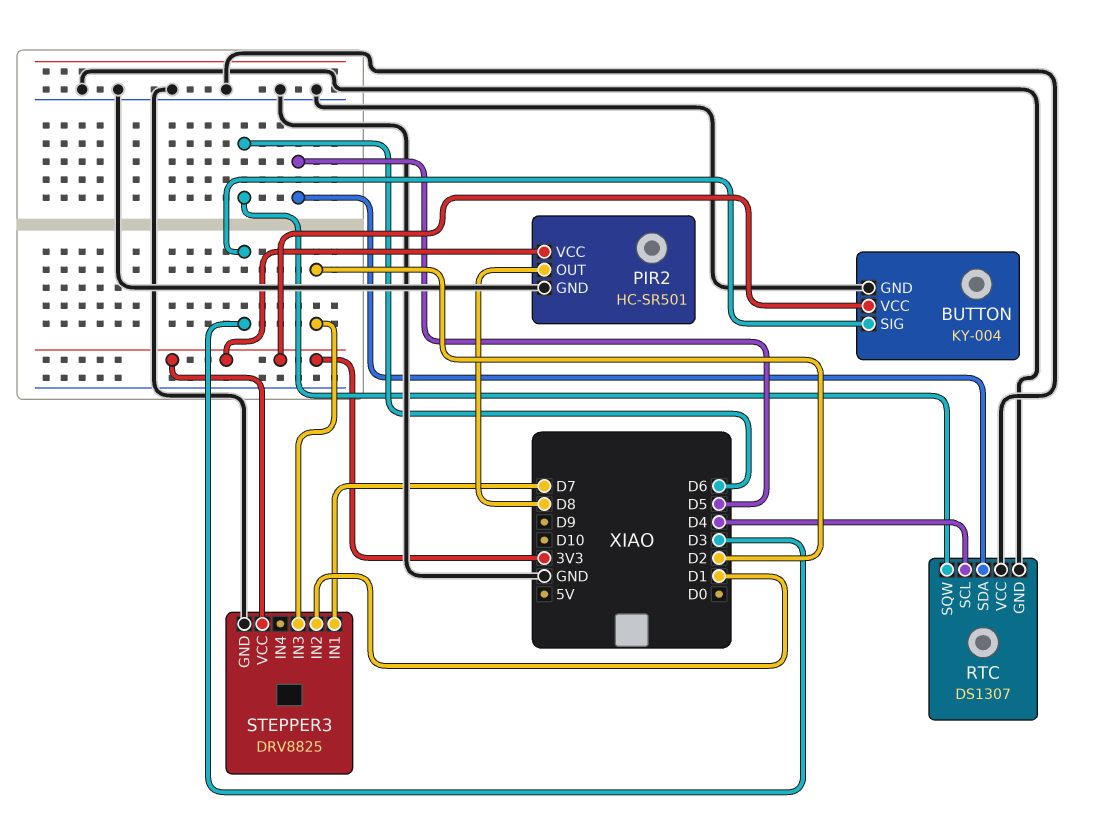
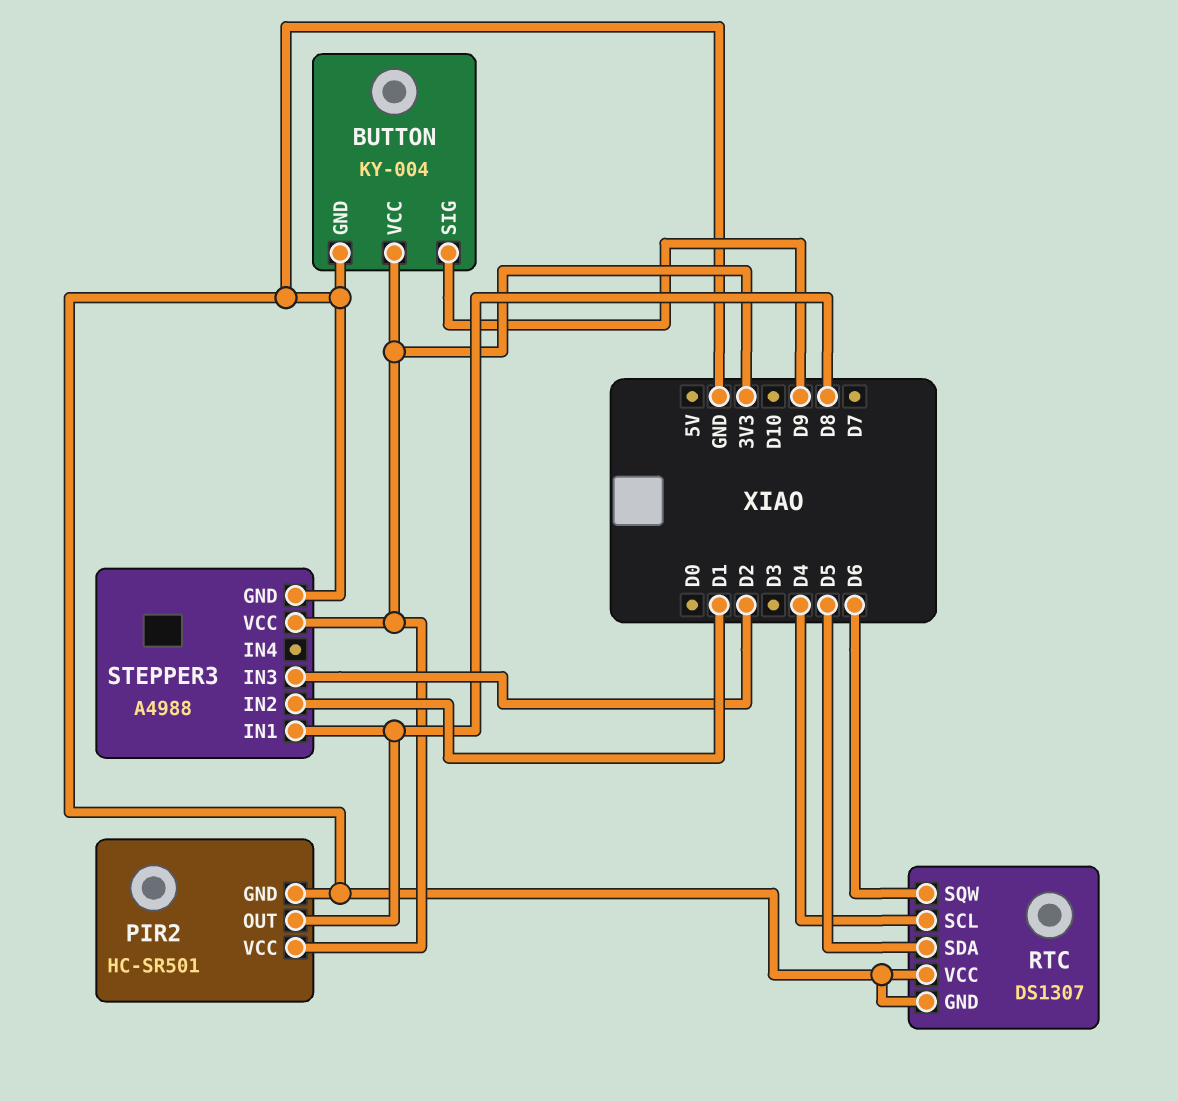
BUTTON pin SIG: D3 -> D9
STEPPER3: DRV8825 -> A4988
STEPPER3 pin IN1: D7 -> D8

